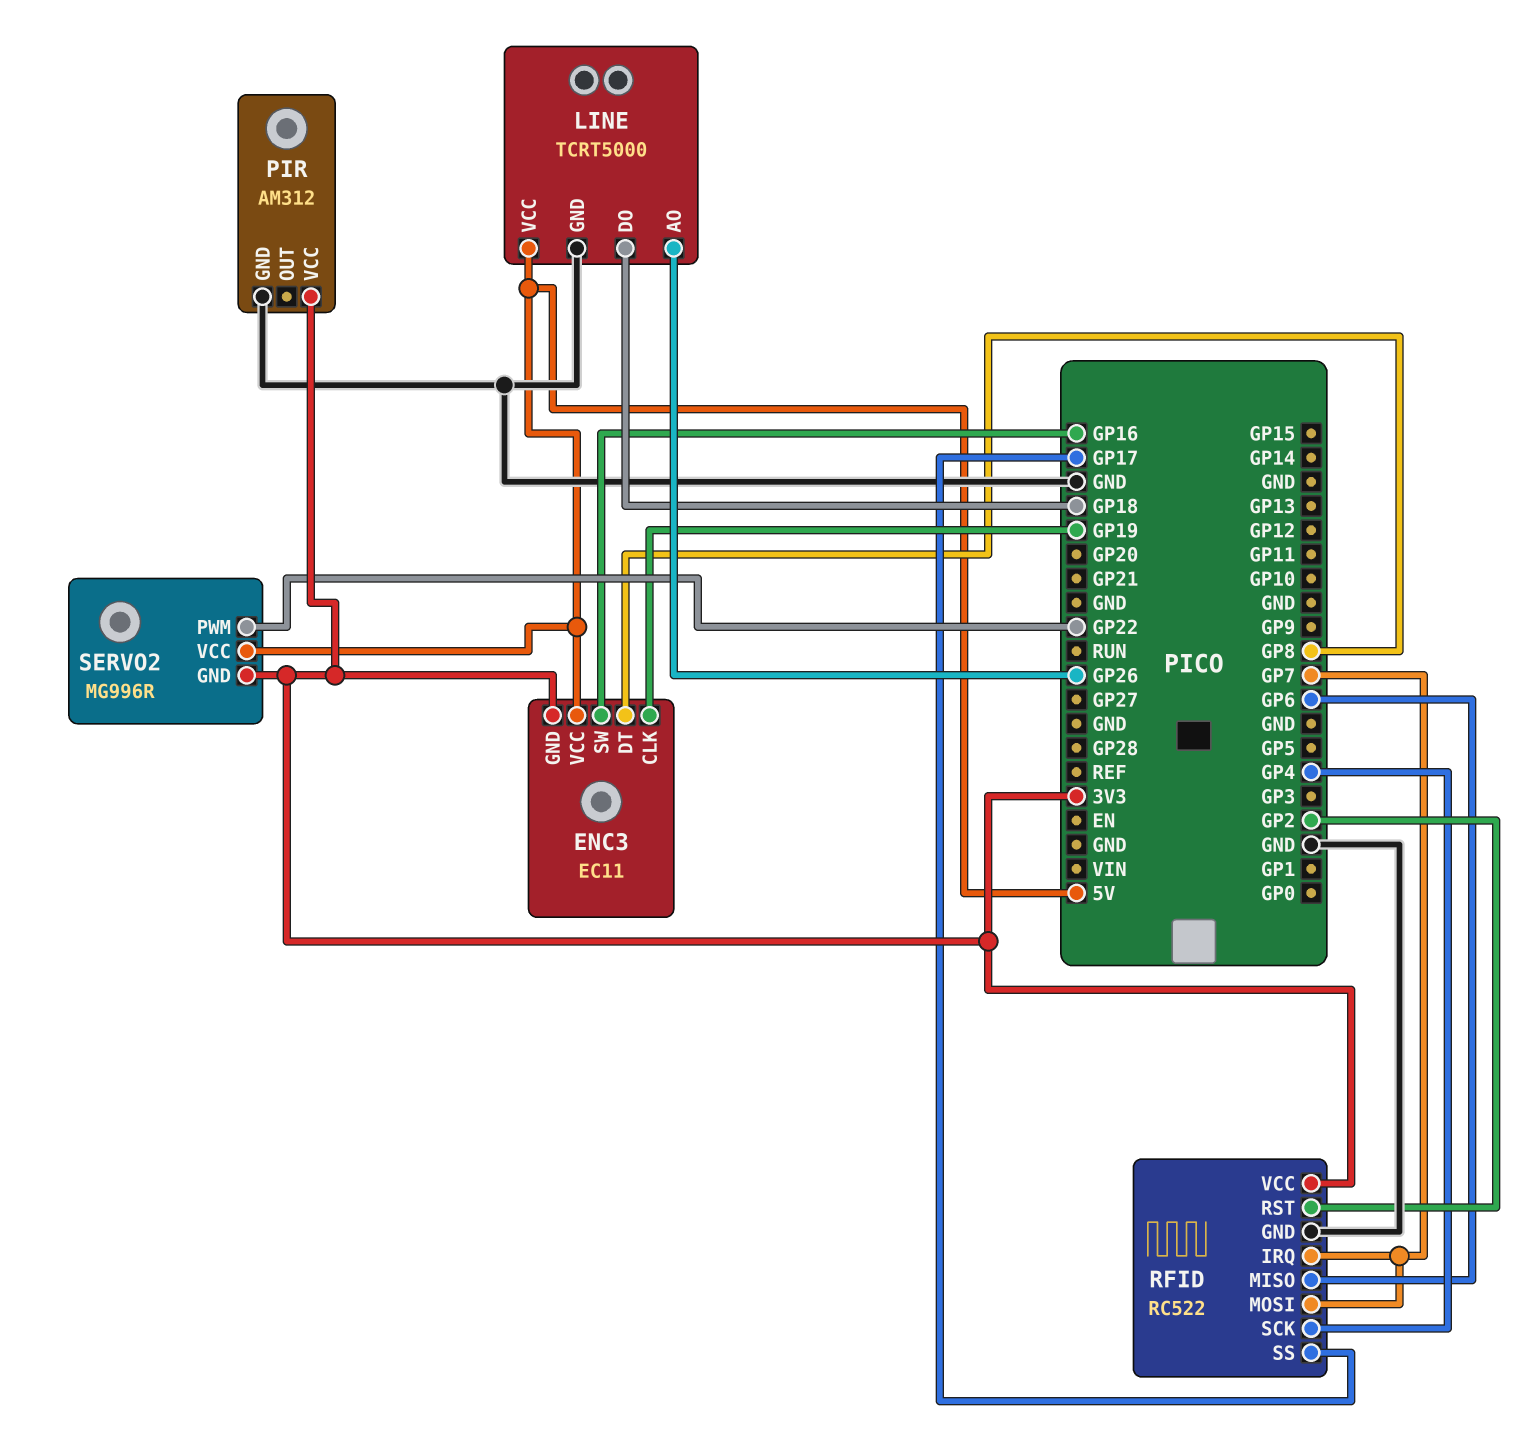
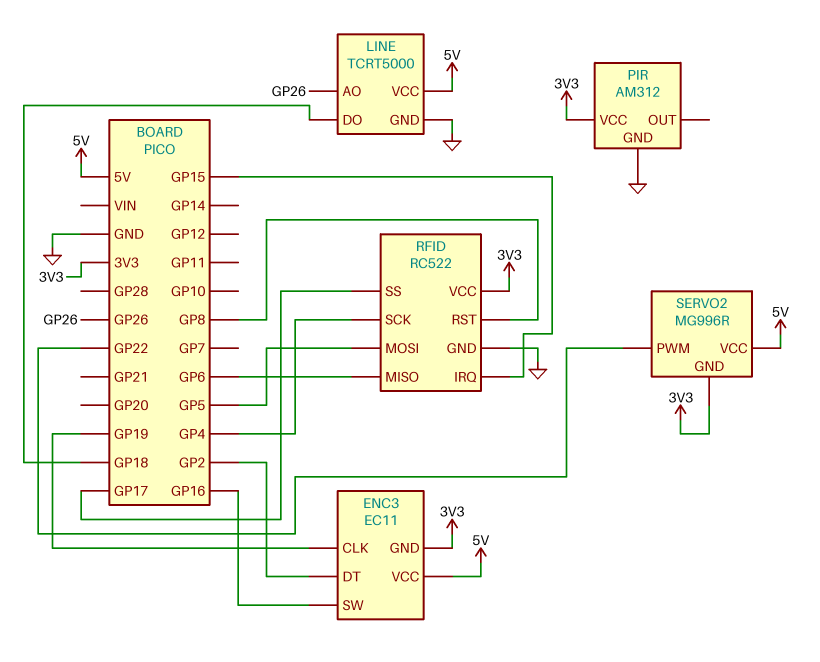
ENC3 pin DT: GP8 -> GP2
RFID pin IRQ: GP7 -> GP15
RFID pin MOSI: GP7 -> GP5
RFID pin RST: GP2 -> GP8

